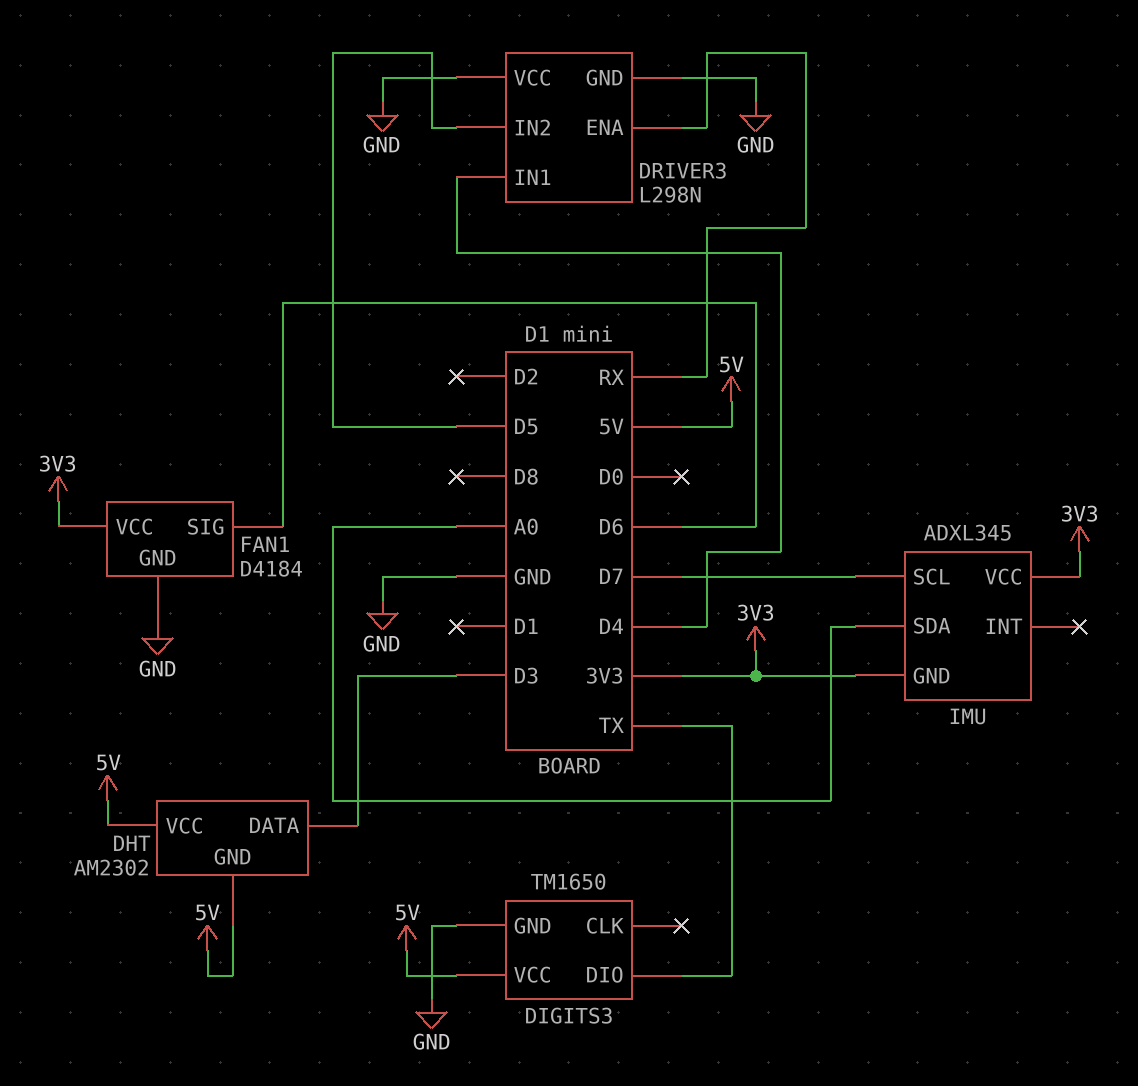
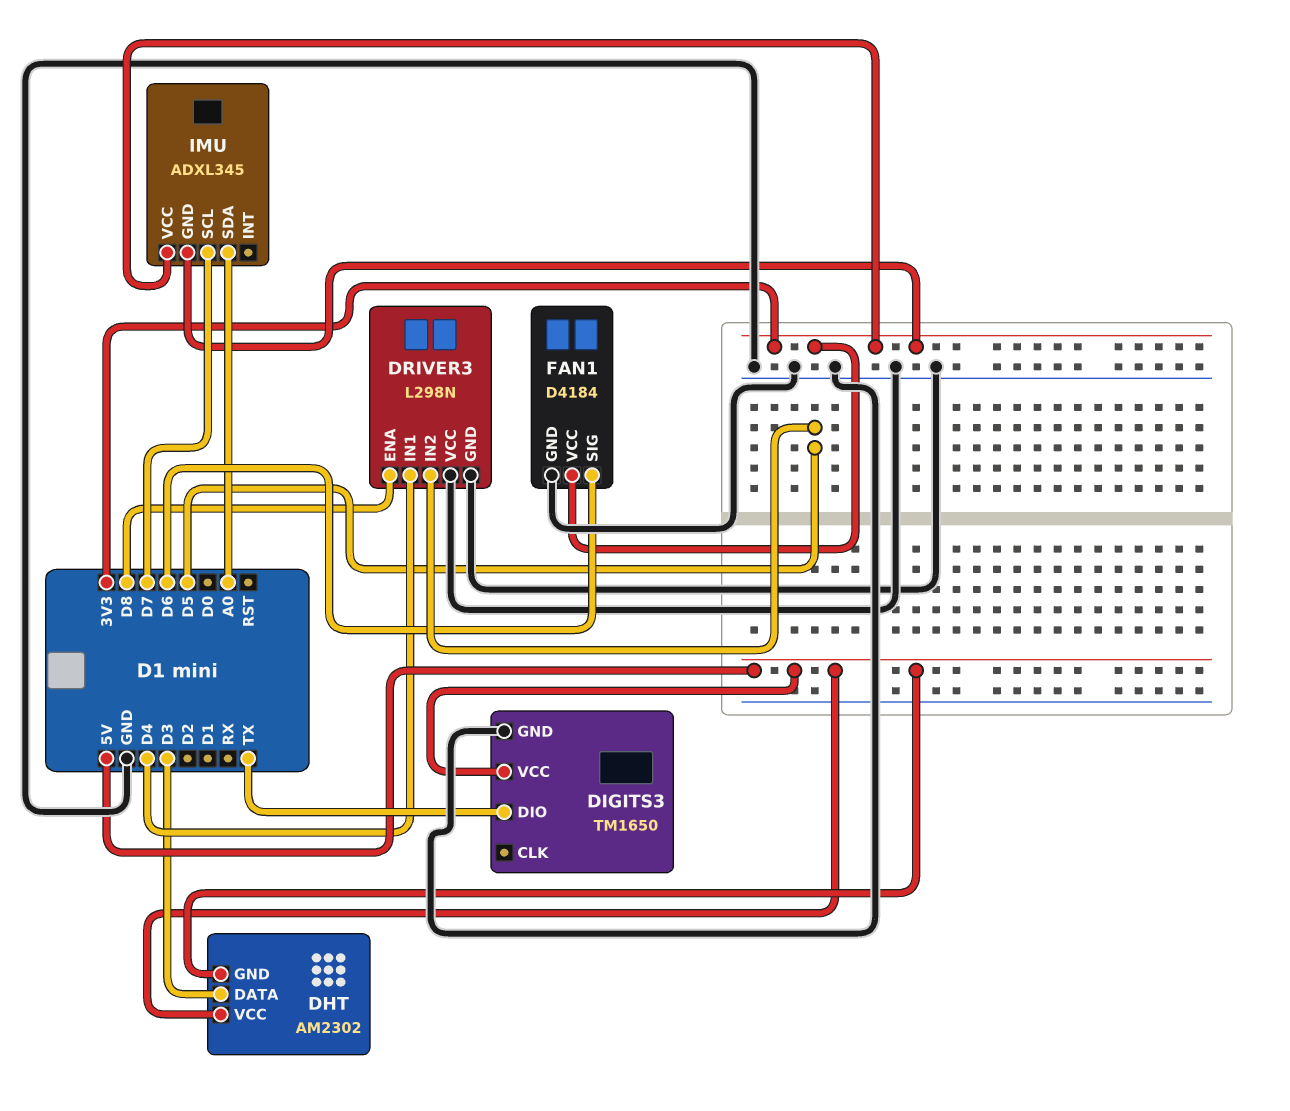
DRIVER3 pin ENA: RX -> D8

